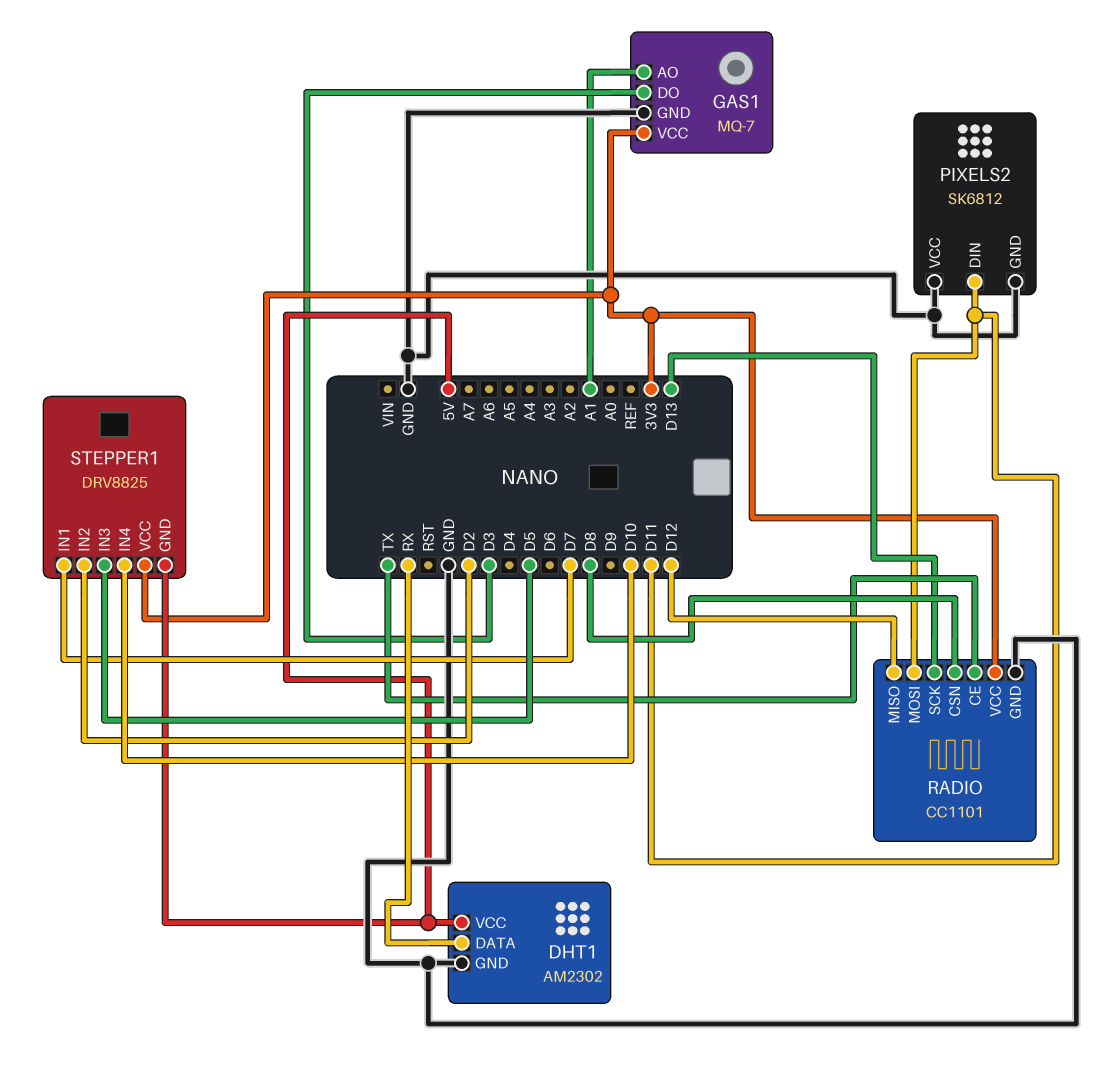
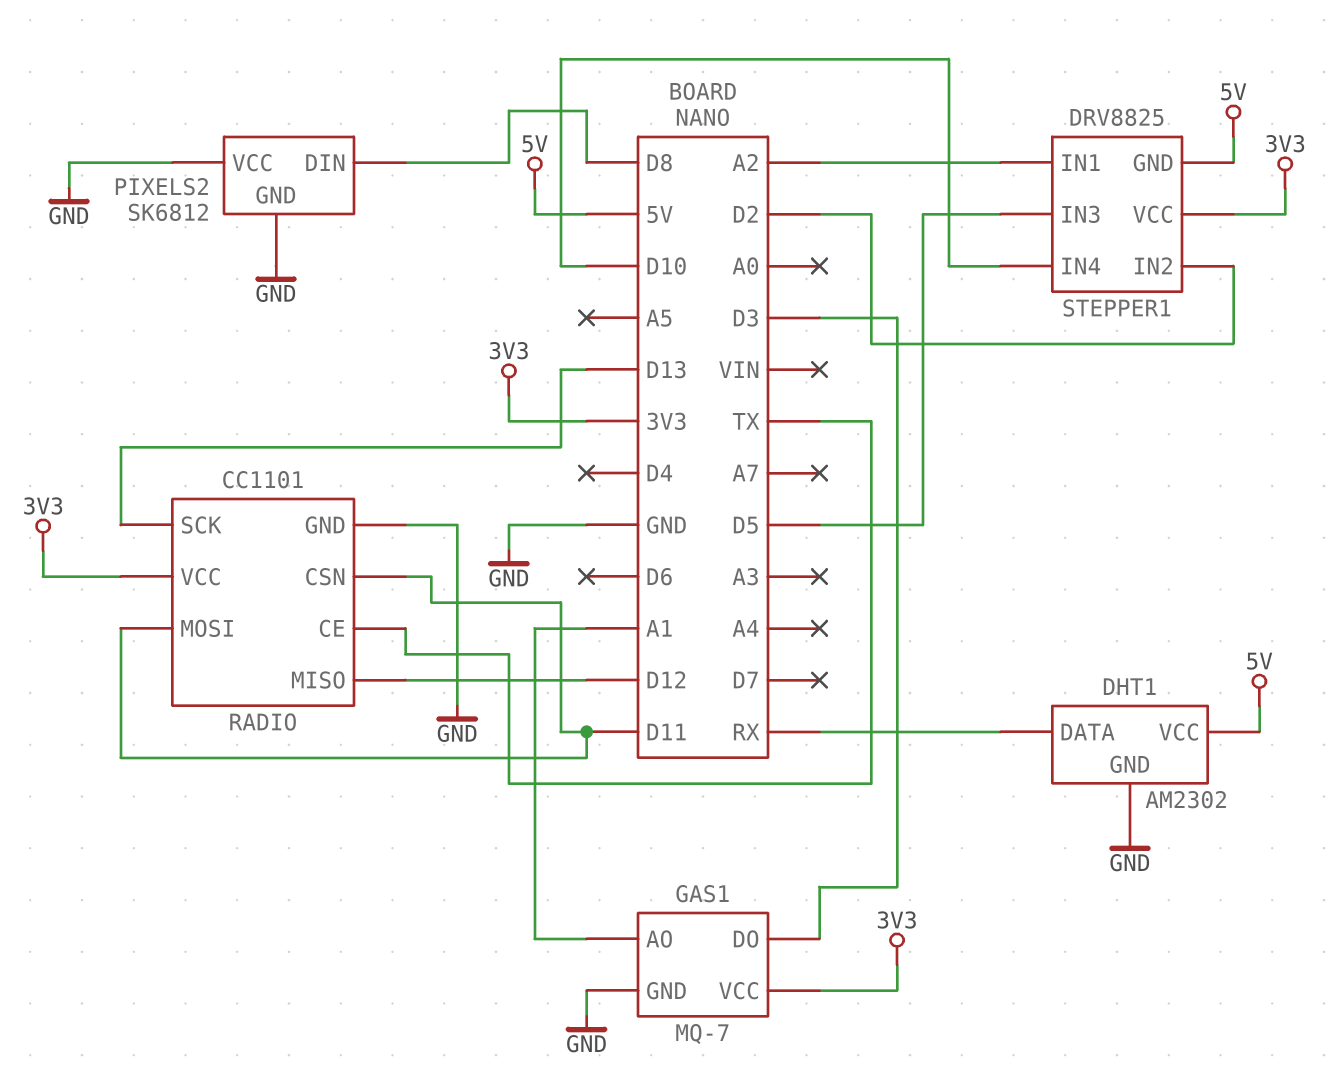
PIXELS2 pin DIN: D11 -> D8
RADIO pin CSN: D8 -> D11
STEPPER1 pin IN1: D7 -> A2

